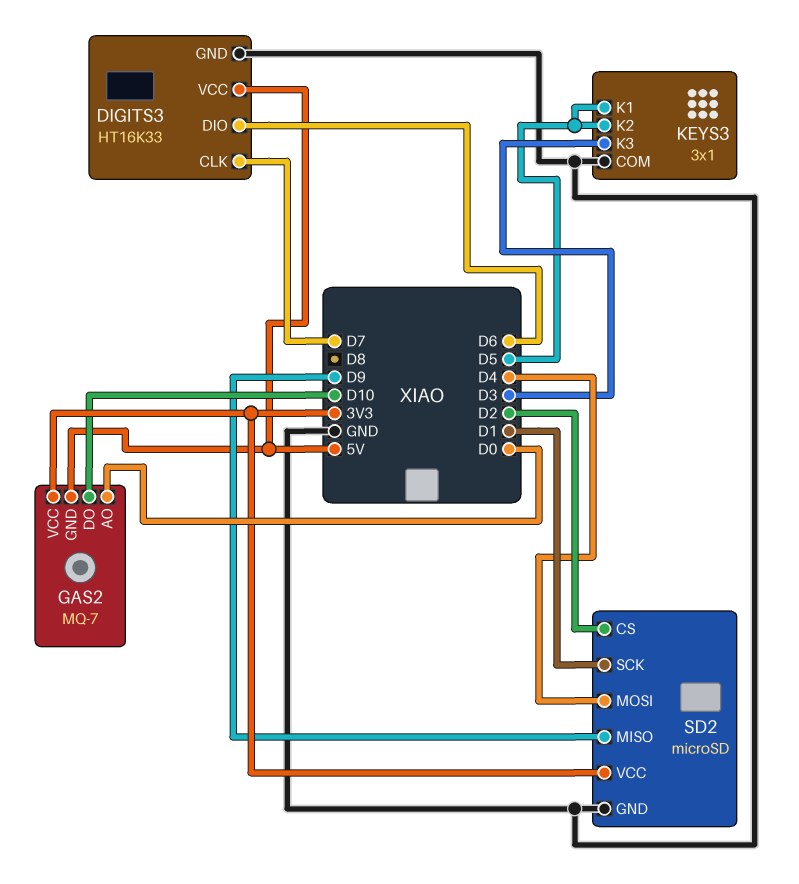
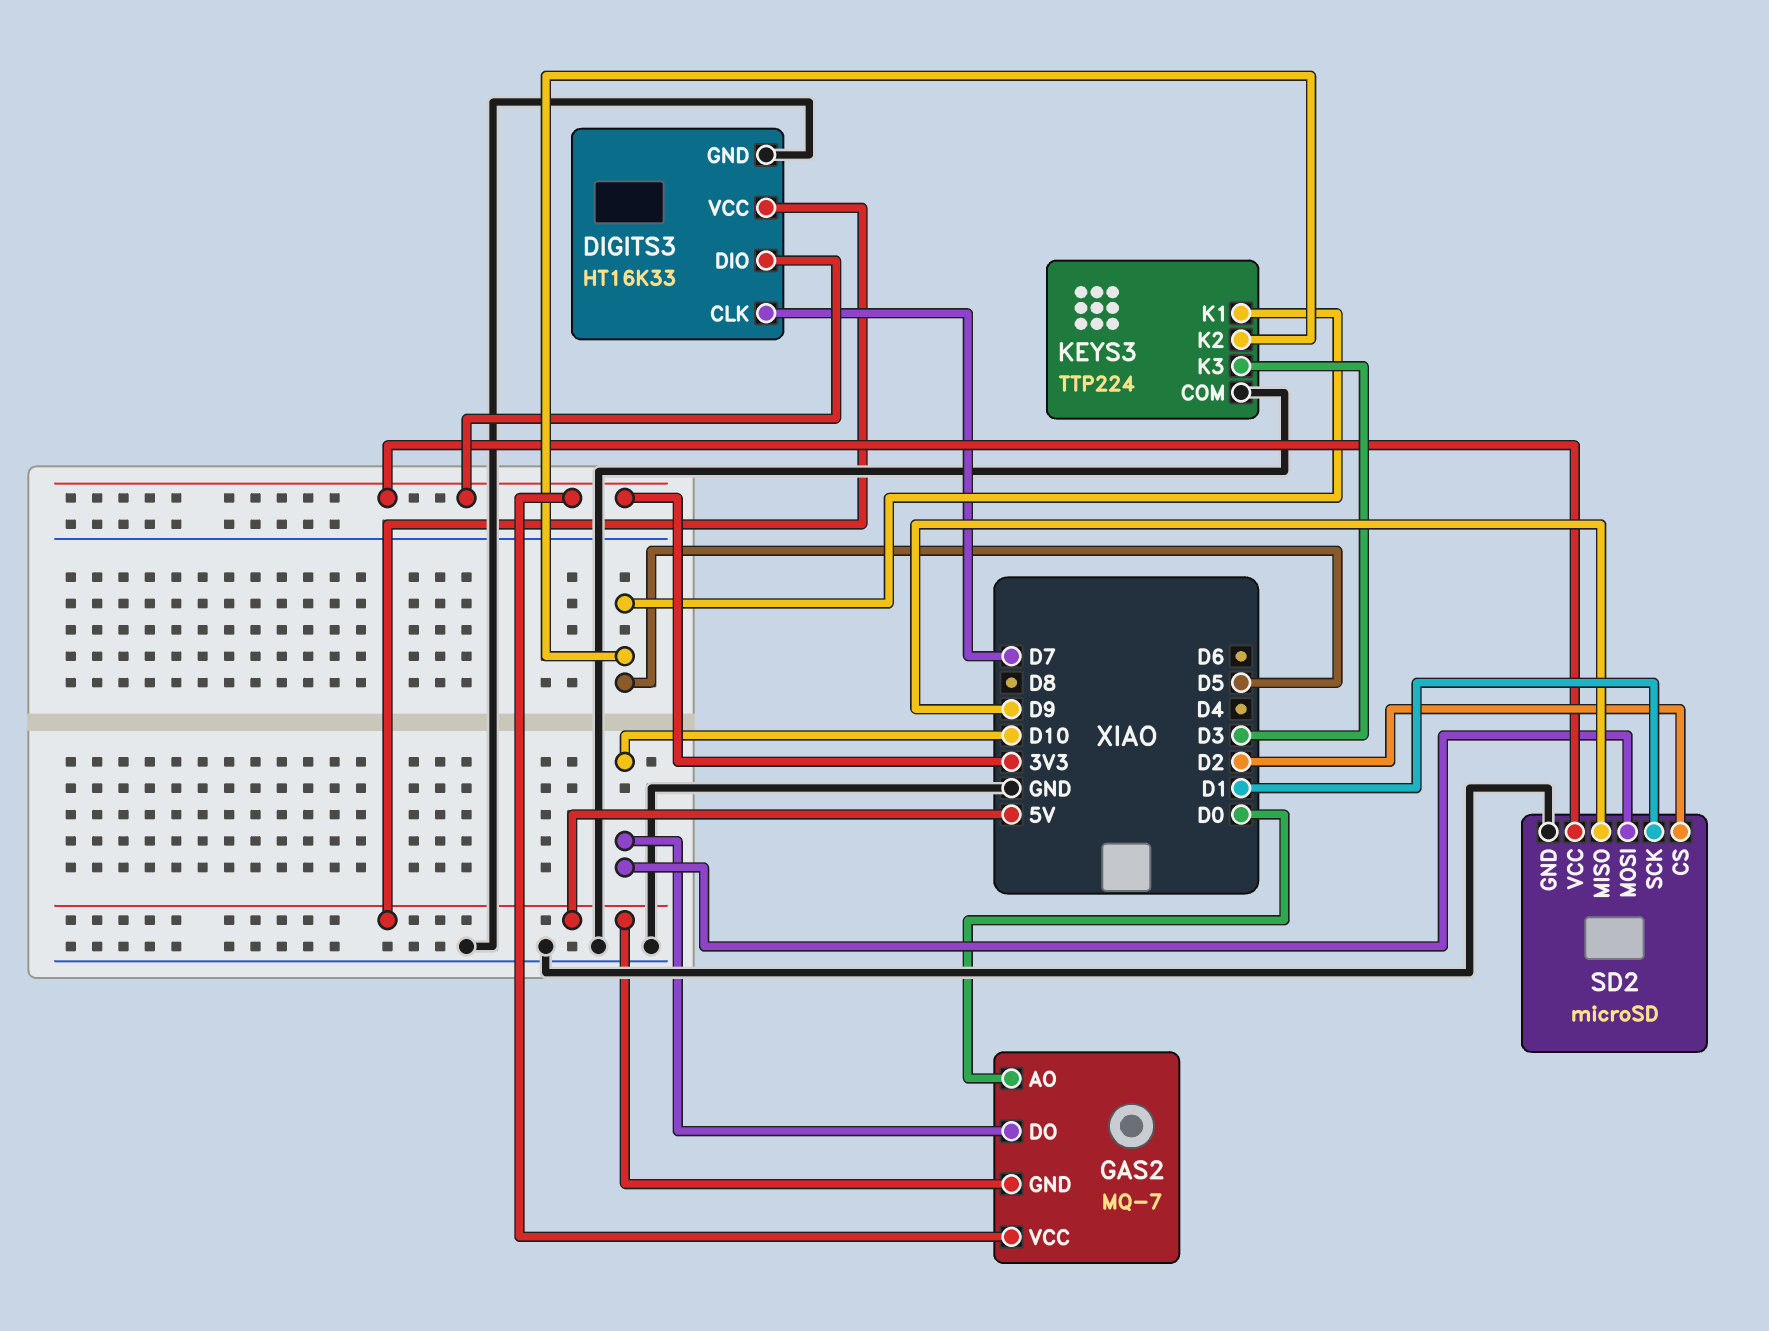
DIGITS3 pin DIO: D6 -> 3V3
KEYS3: 3x1 -> TTP224
SD2 pin MOSI: D4 -> D10

